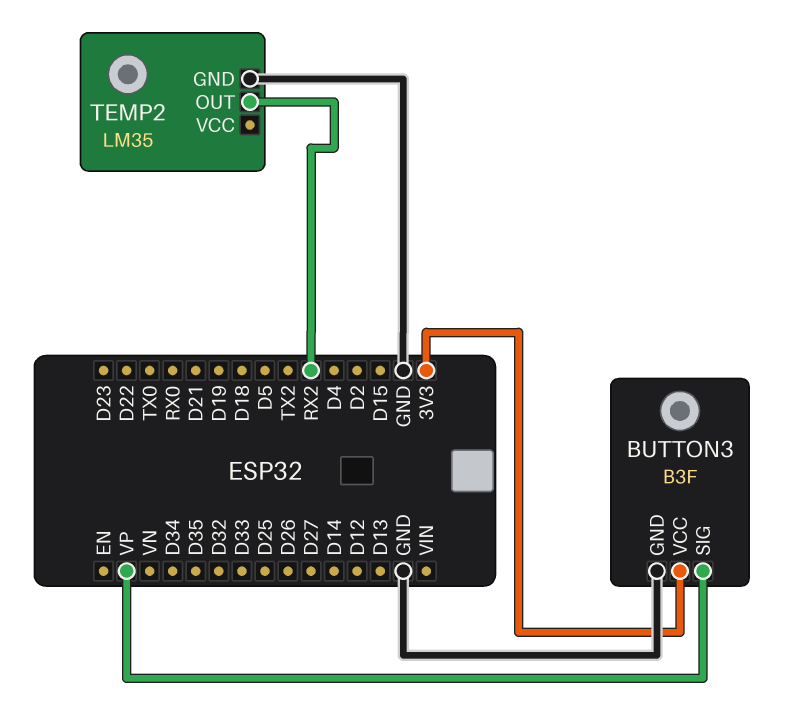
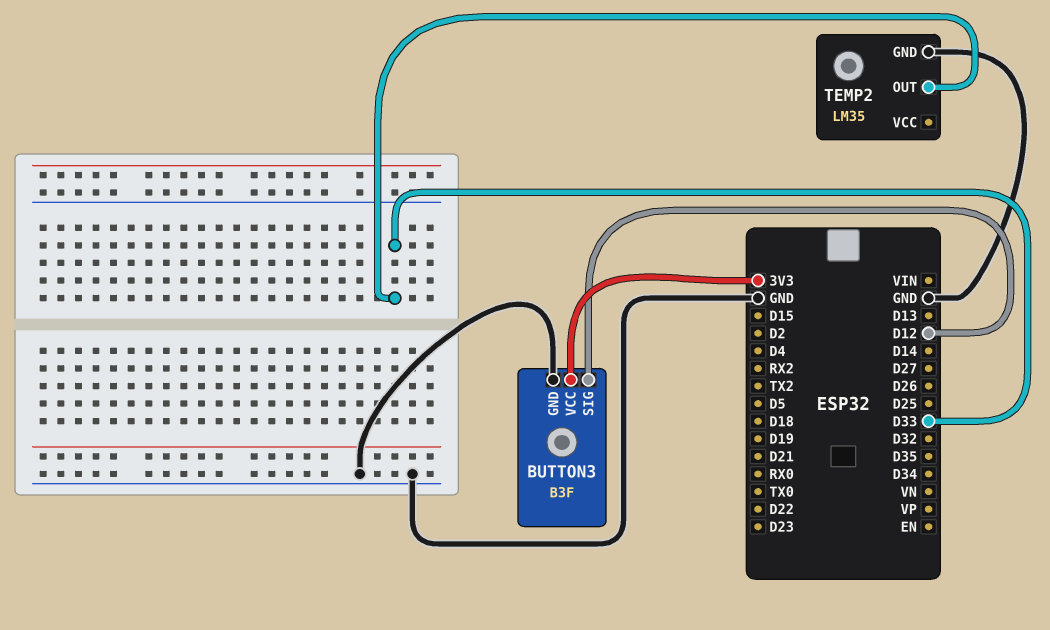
BUTTON3 pin SIG: VP -> D12
TEMP2 pin OUT: RX2 -> D33

